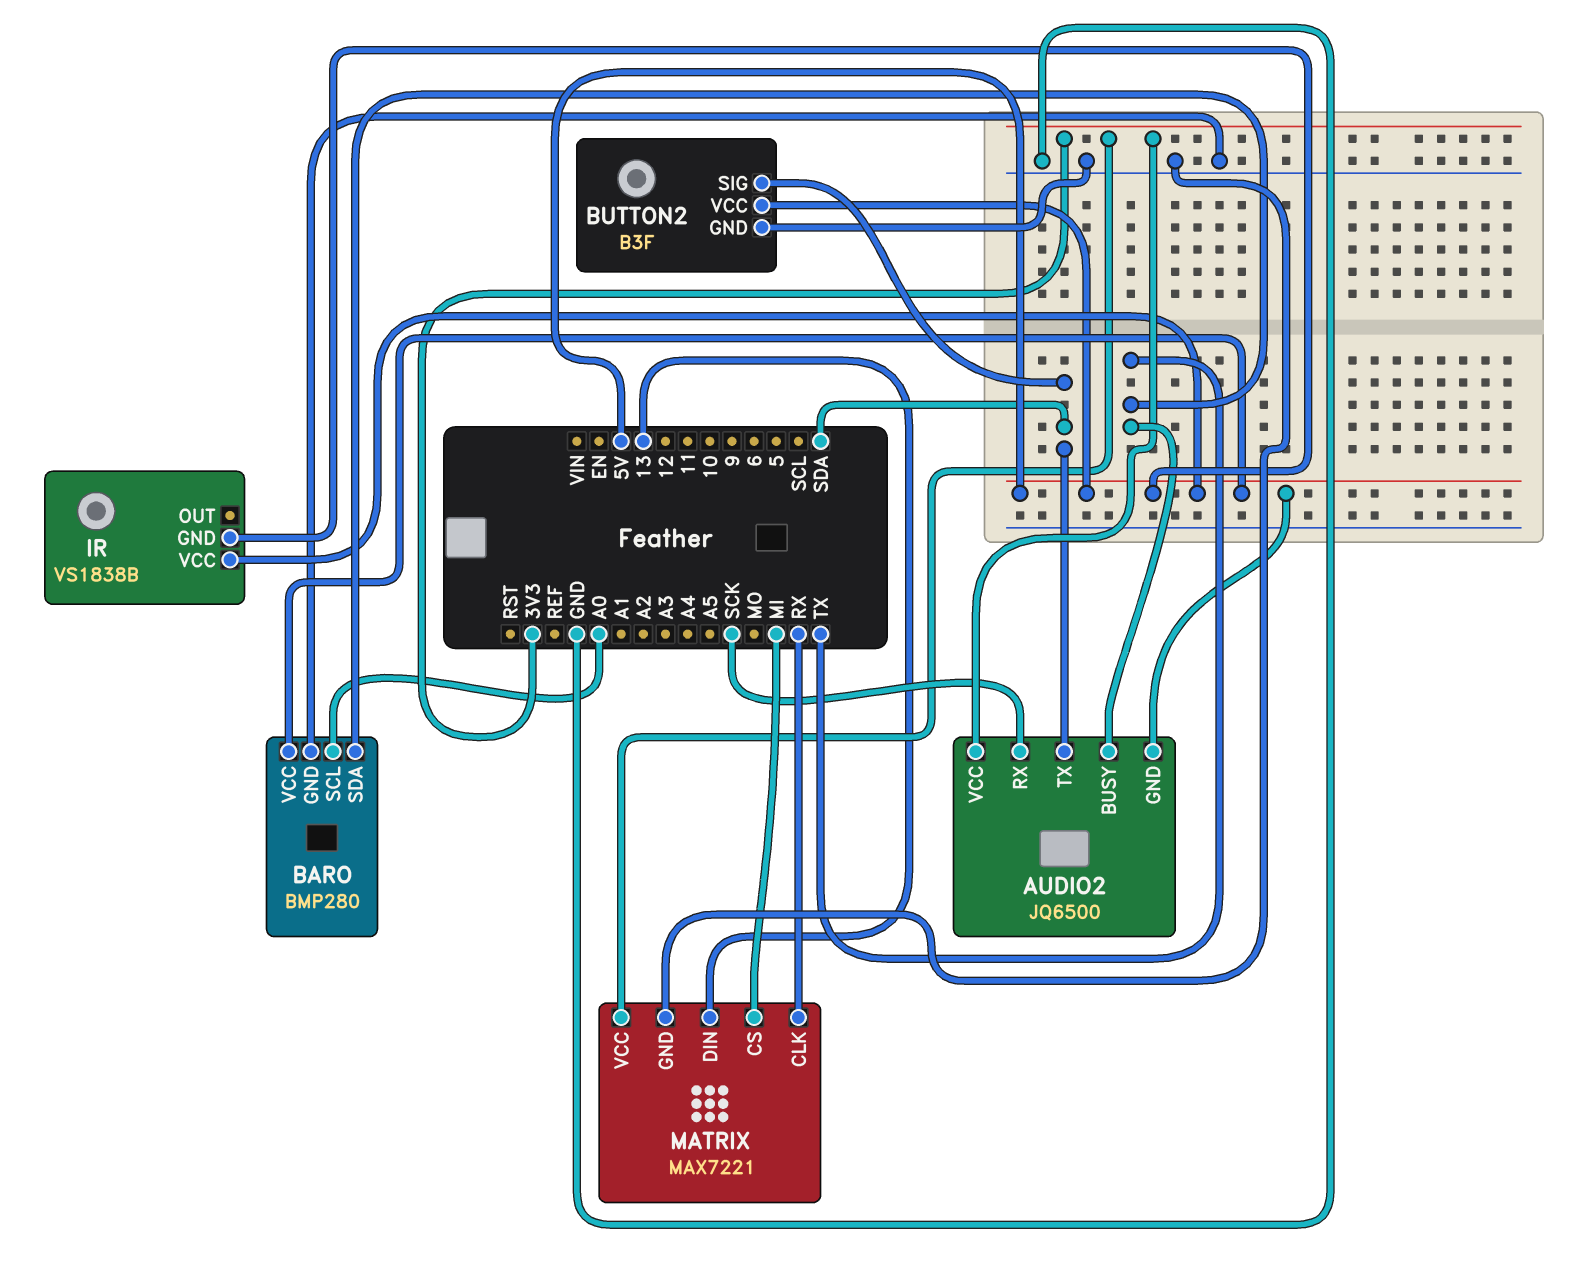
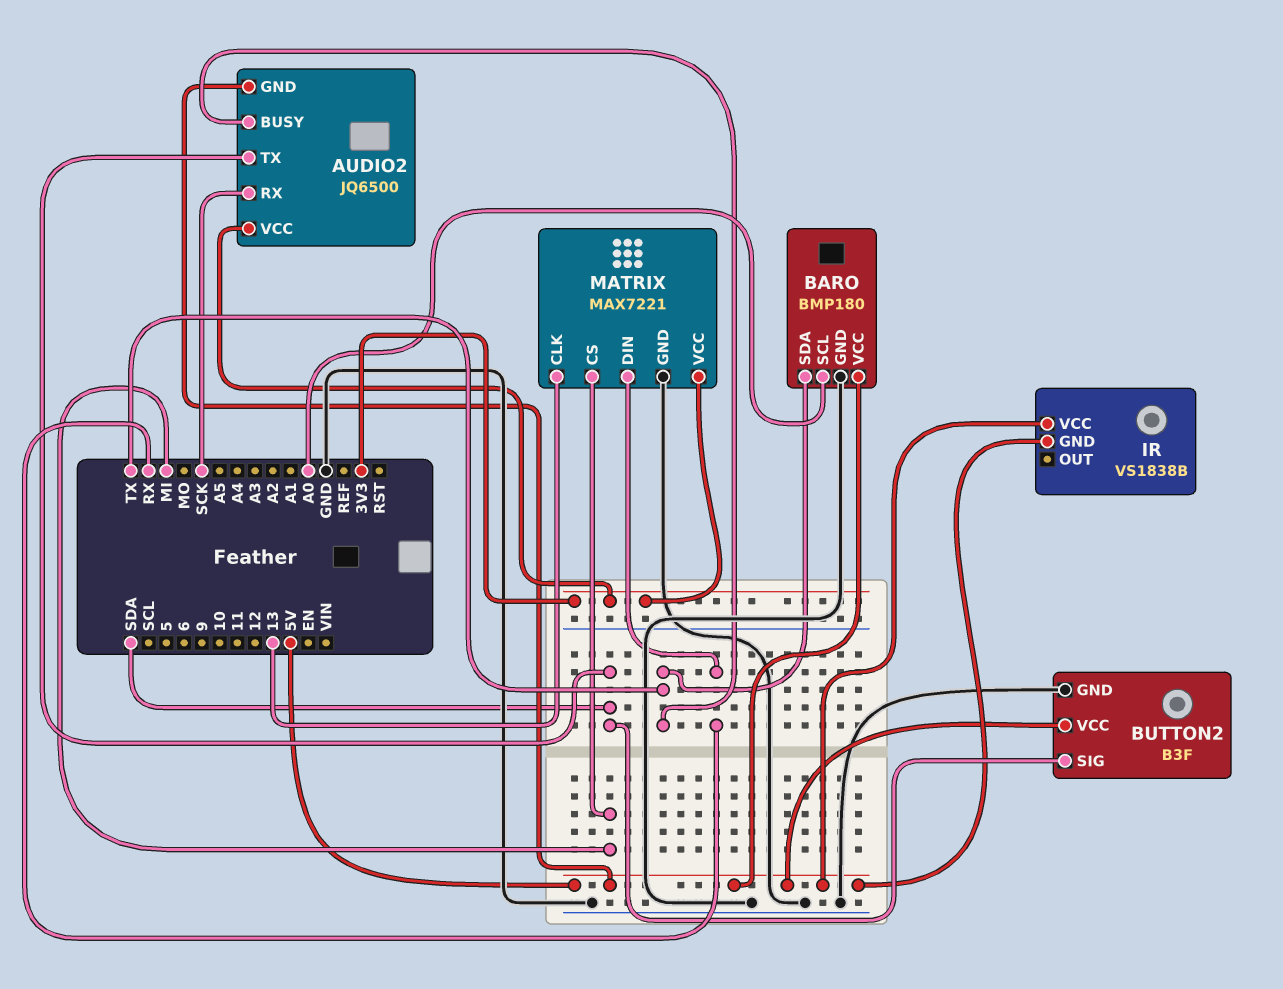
BARO: BMP280 -> BMP180
MATRIX pin CLK: RX -> 13
MATRIX pin DIN: 13 -> RX

